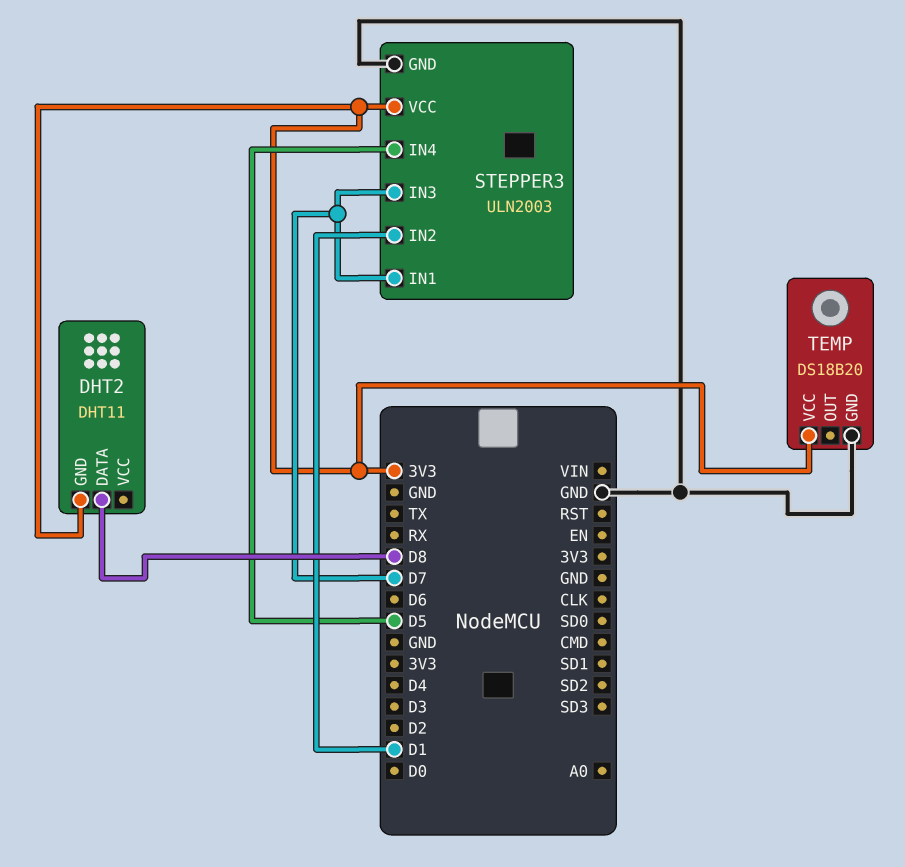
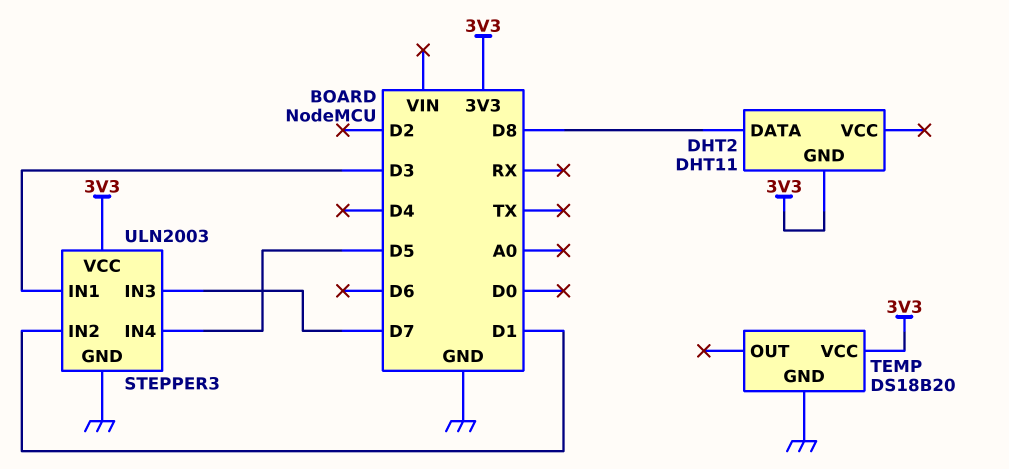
STEPPER3 pin IN1: D7 -> D3

